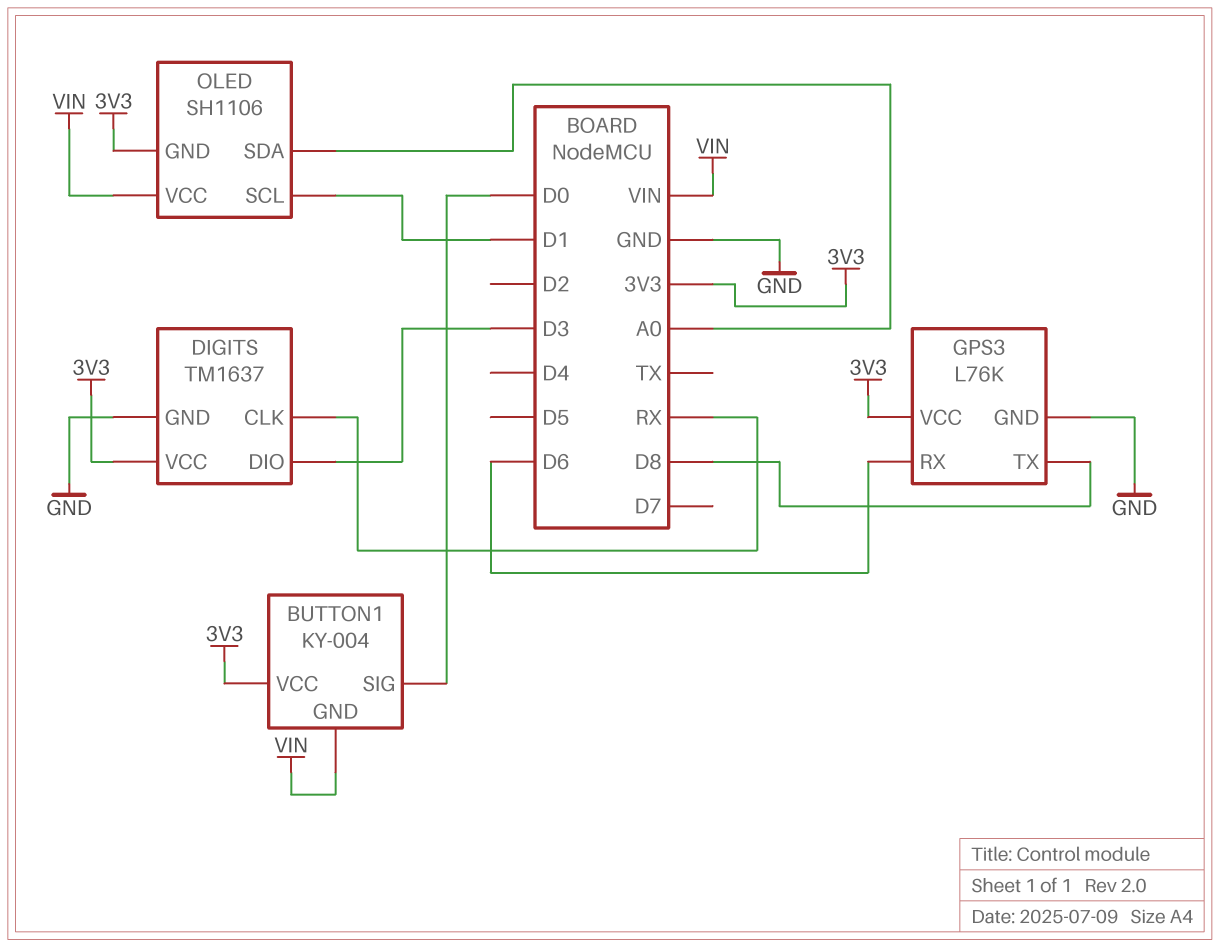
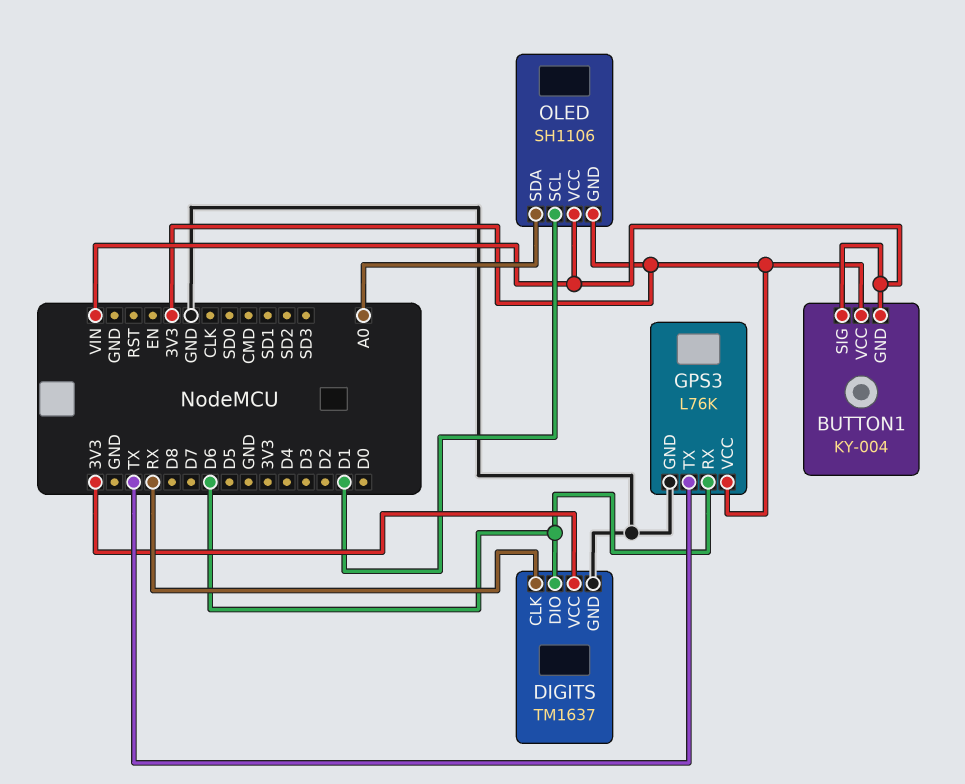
BUTTON1 pin SIG: D0 -> VIN
DIGITS pin DIO: D3 -> D6
GPS3 pin TX: D8 -> TX

